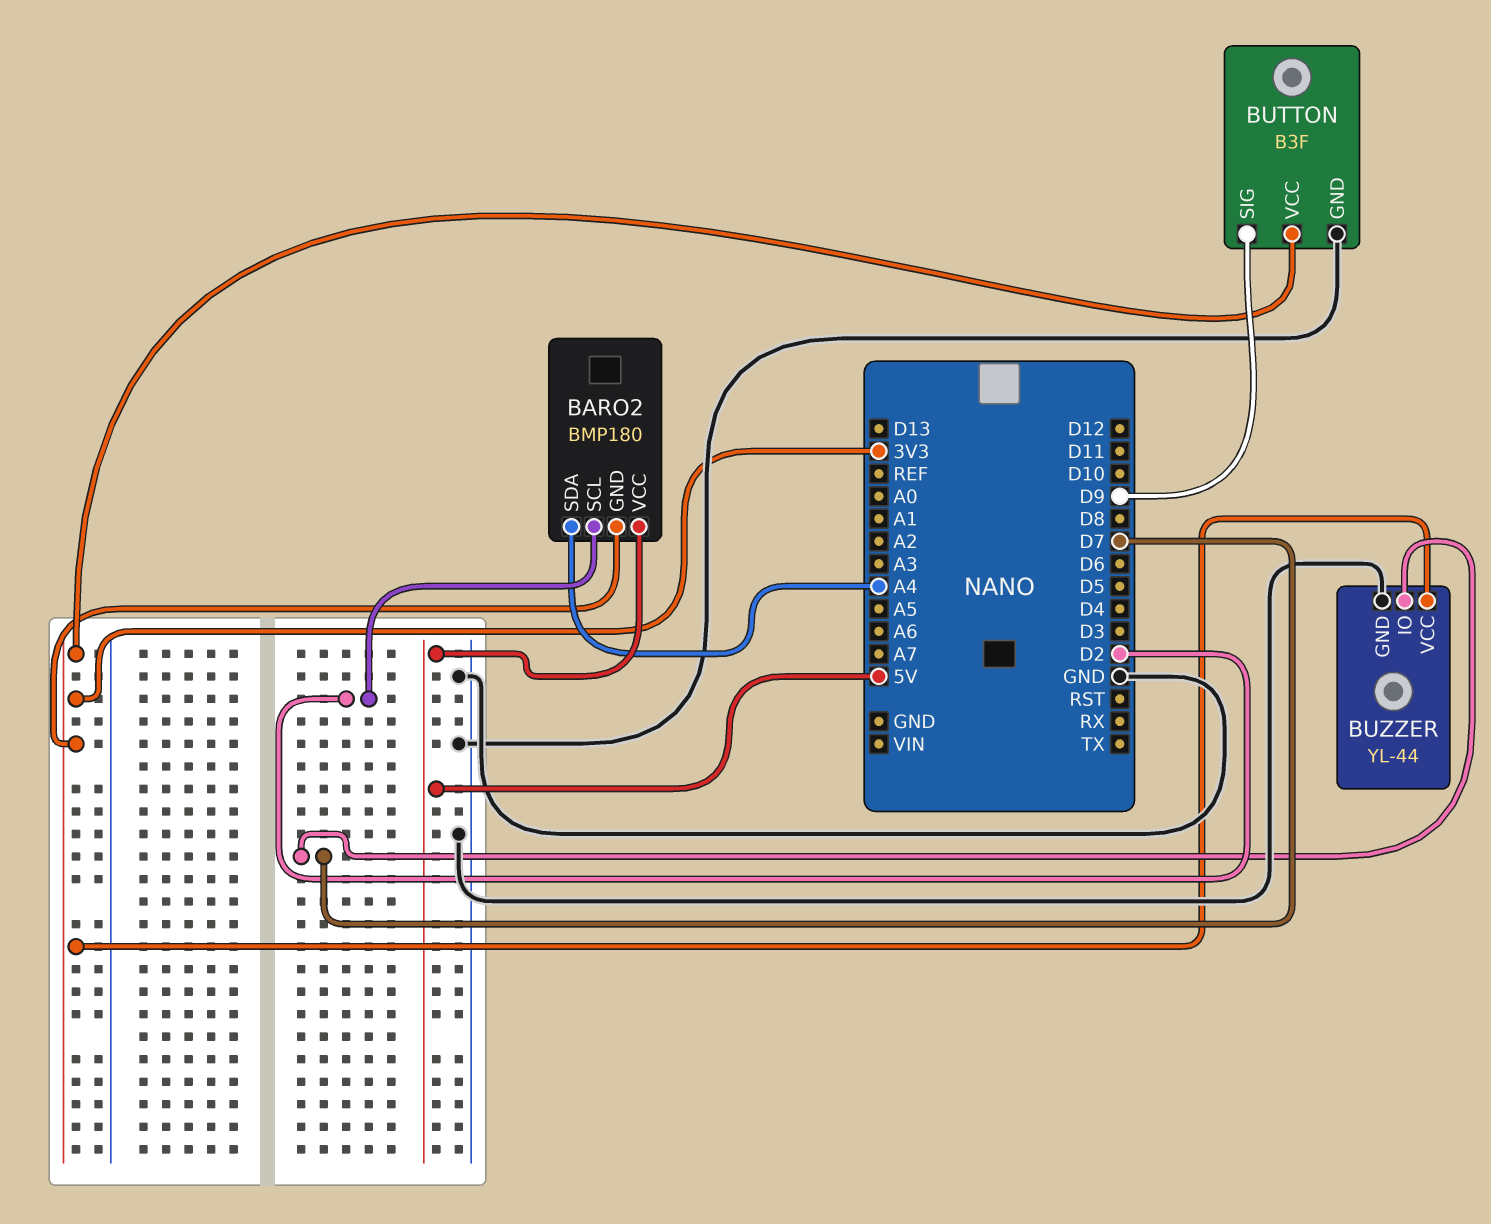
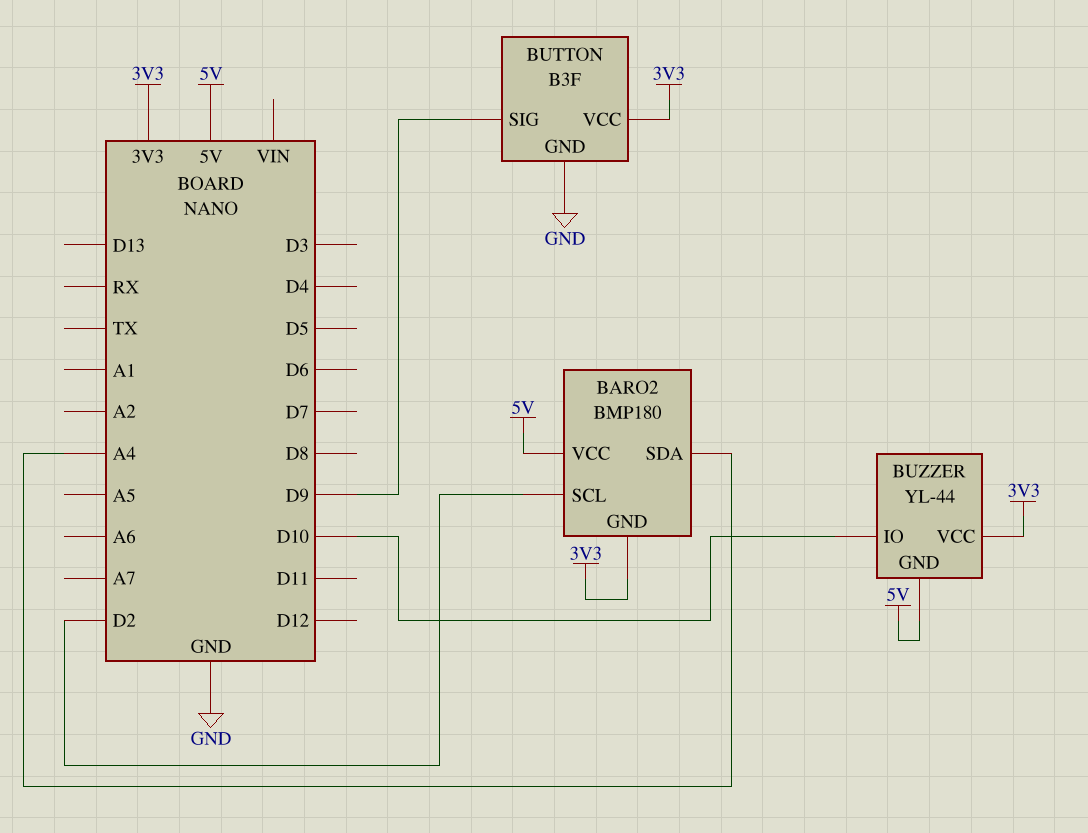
BUZZER pin GND: GND -> 5V
BUZZER pin IO: D7 -> D10

